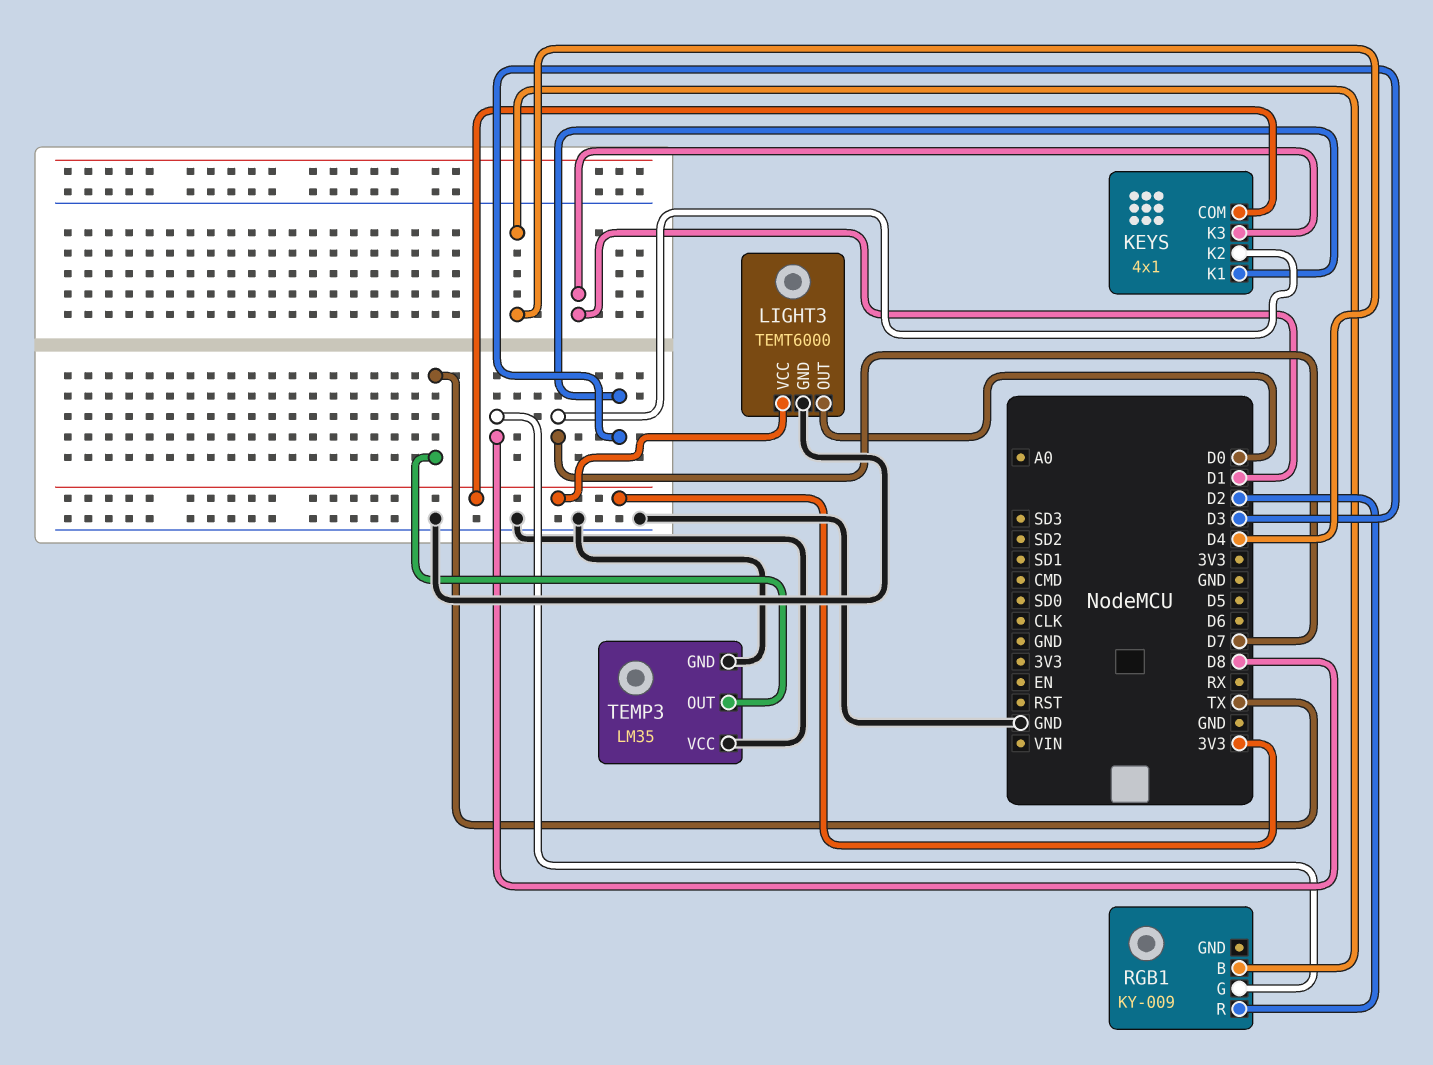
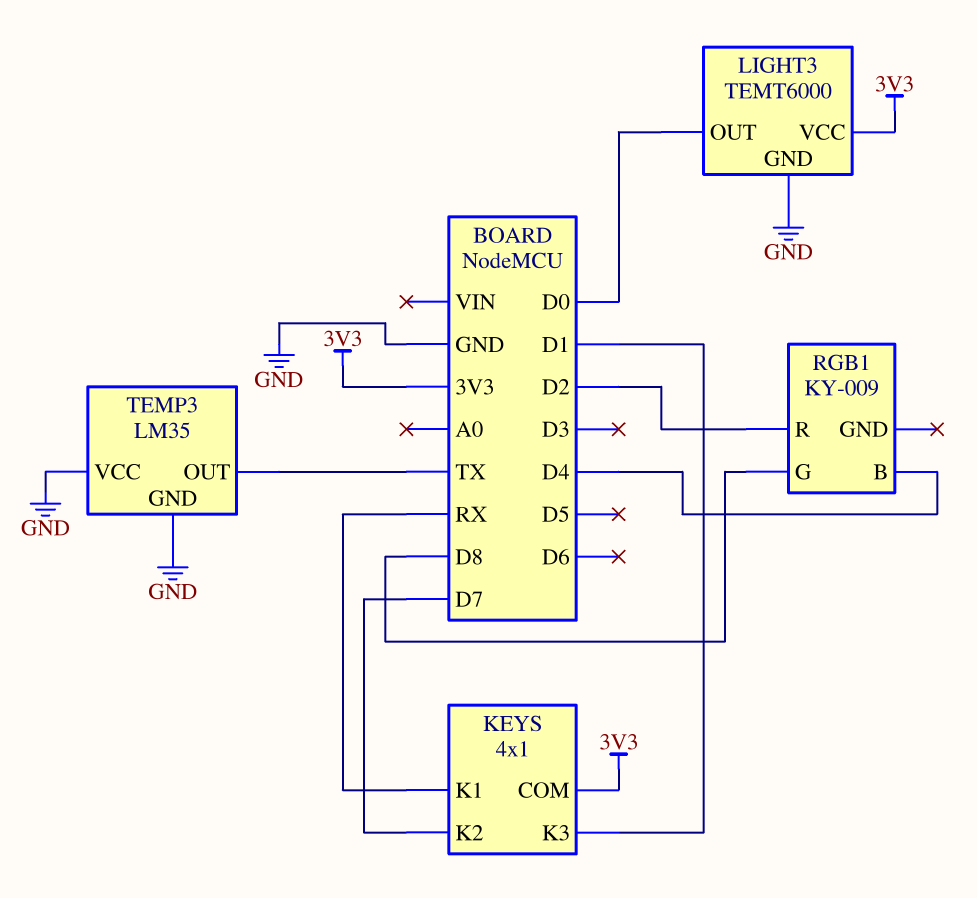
KEYS pin K1: D3 -> RX

